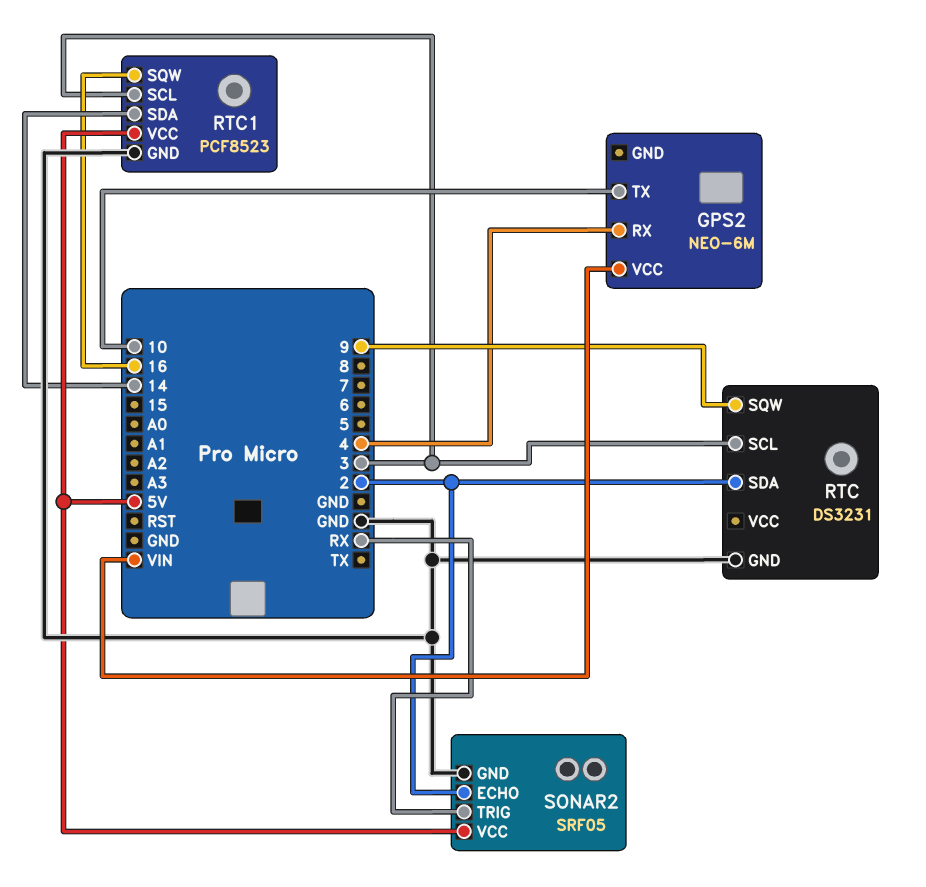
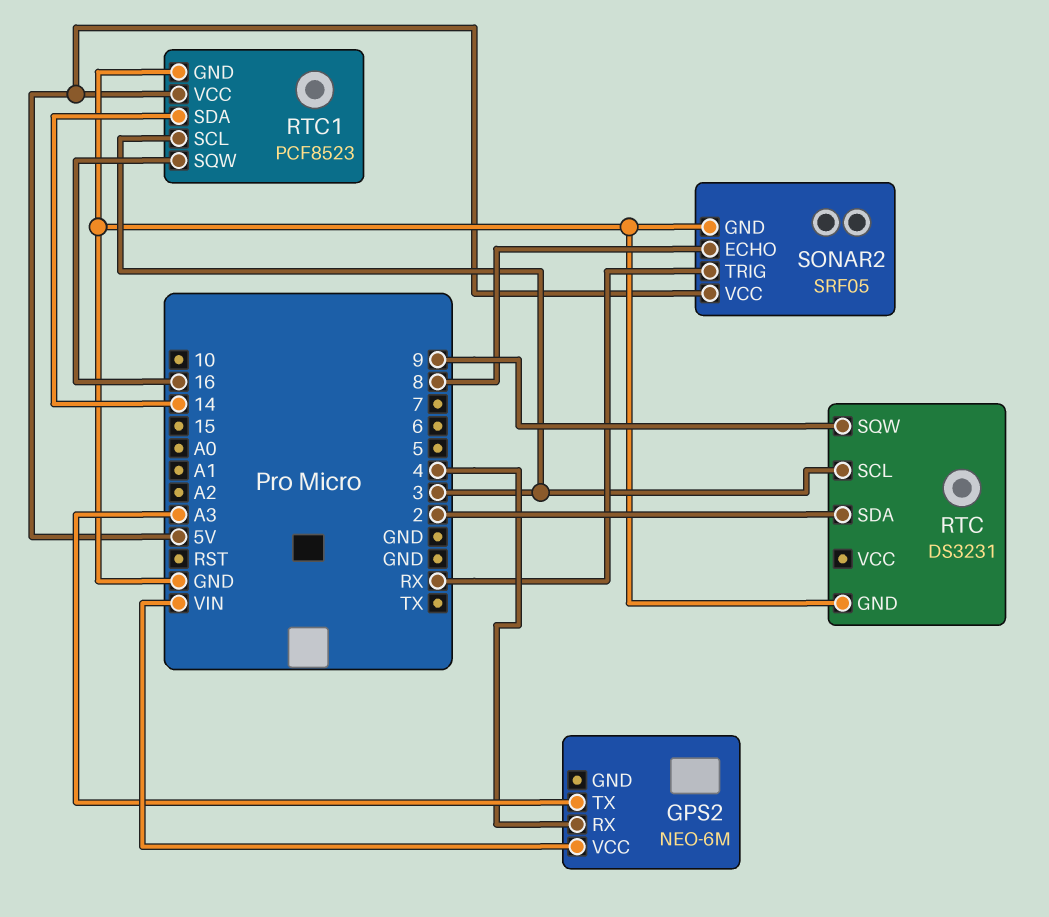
GPS2 pin TX: 10 -> A3
SONAR2 pin ECHO: 2 -> 8

